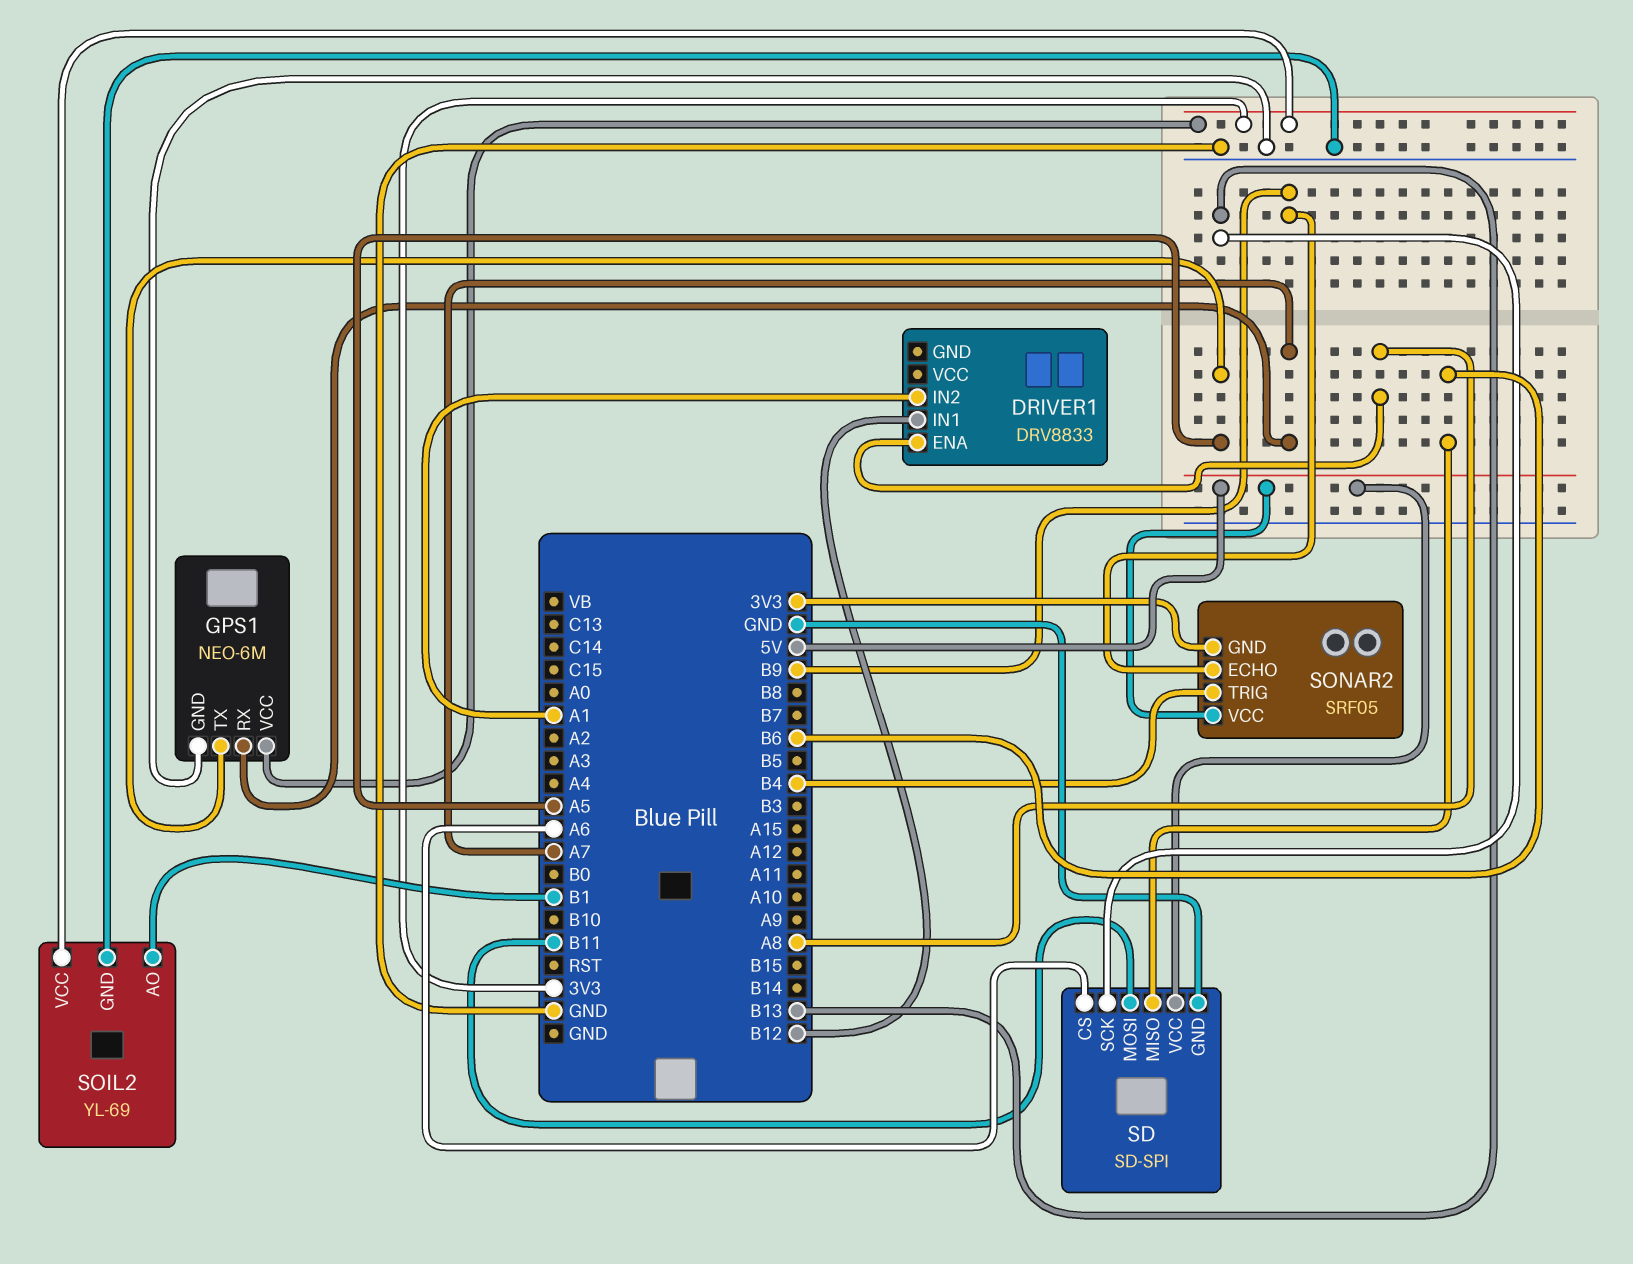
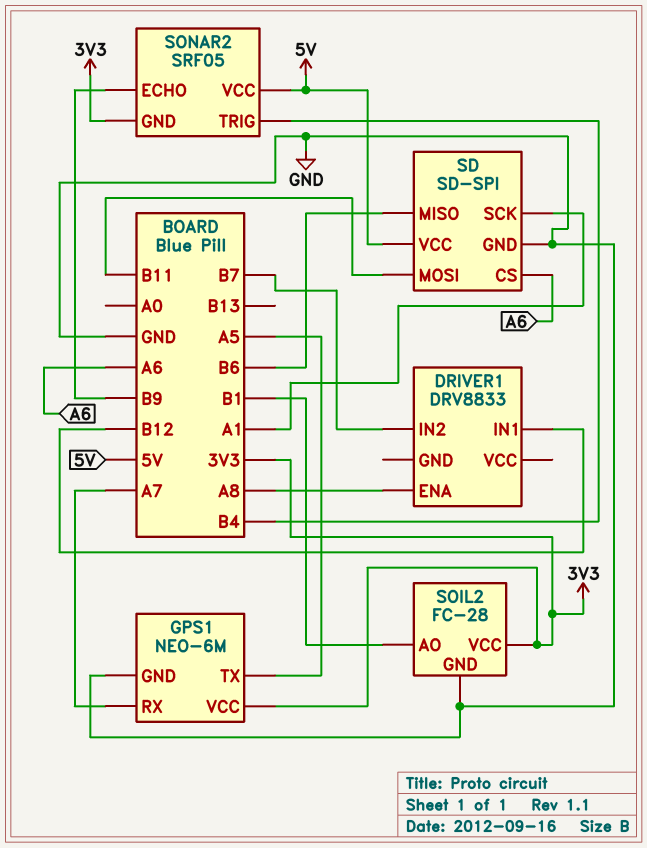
DRIVER1 pin IN2: A1 -> B7
SD pin SCK: B13 -> A1
SOIL2: YL-69 -> FC-28

